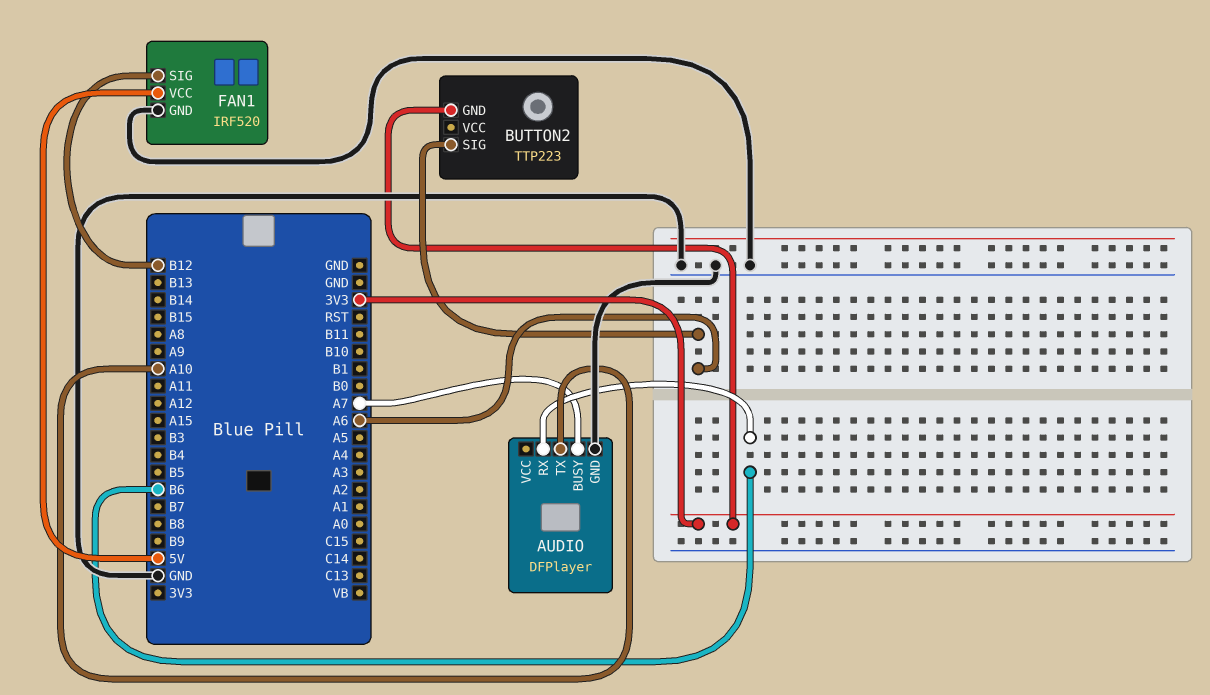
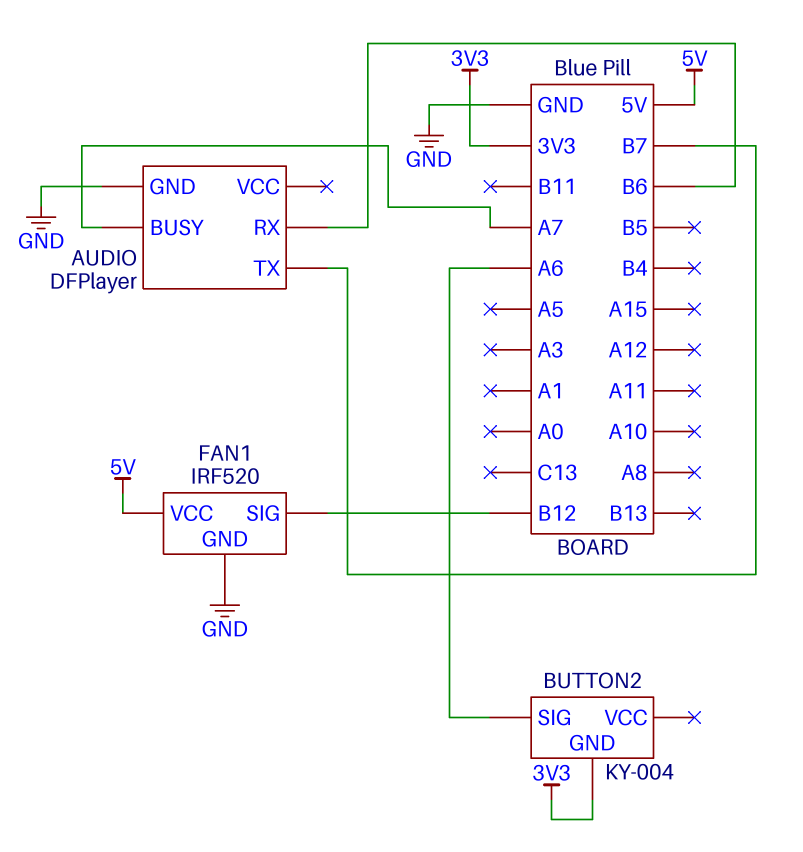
AUDIO pin TX: A10 -> B7
BUTTON2: TTP223 -> KY-004

